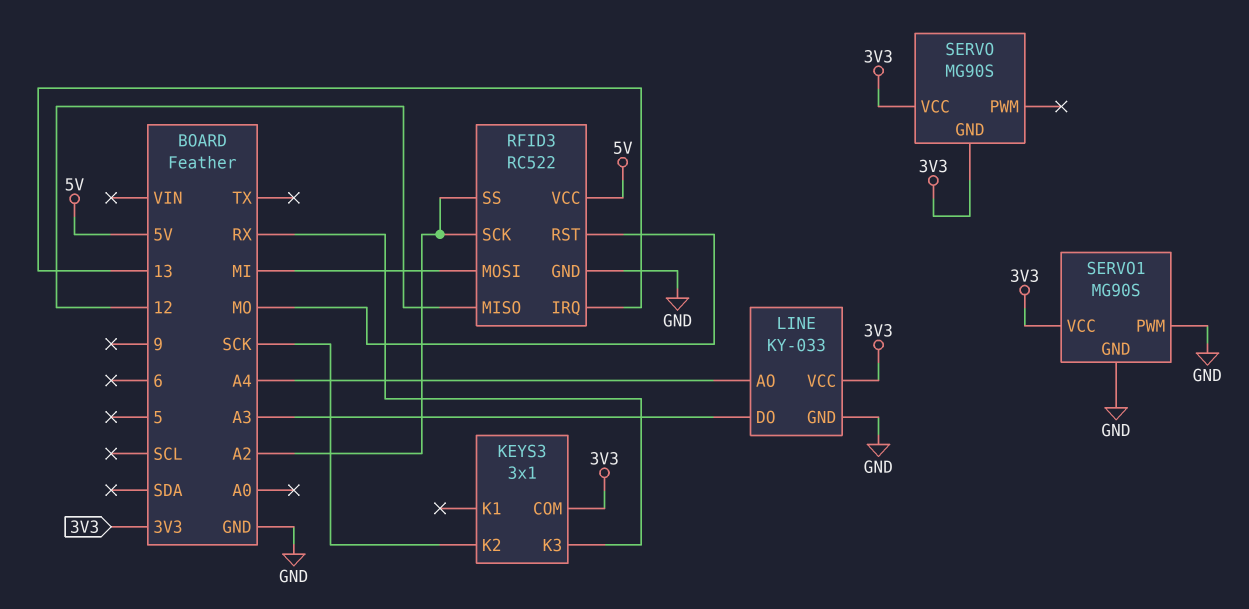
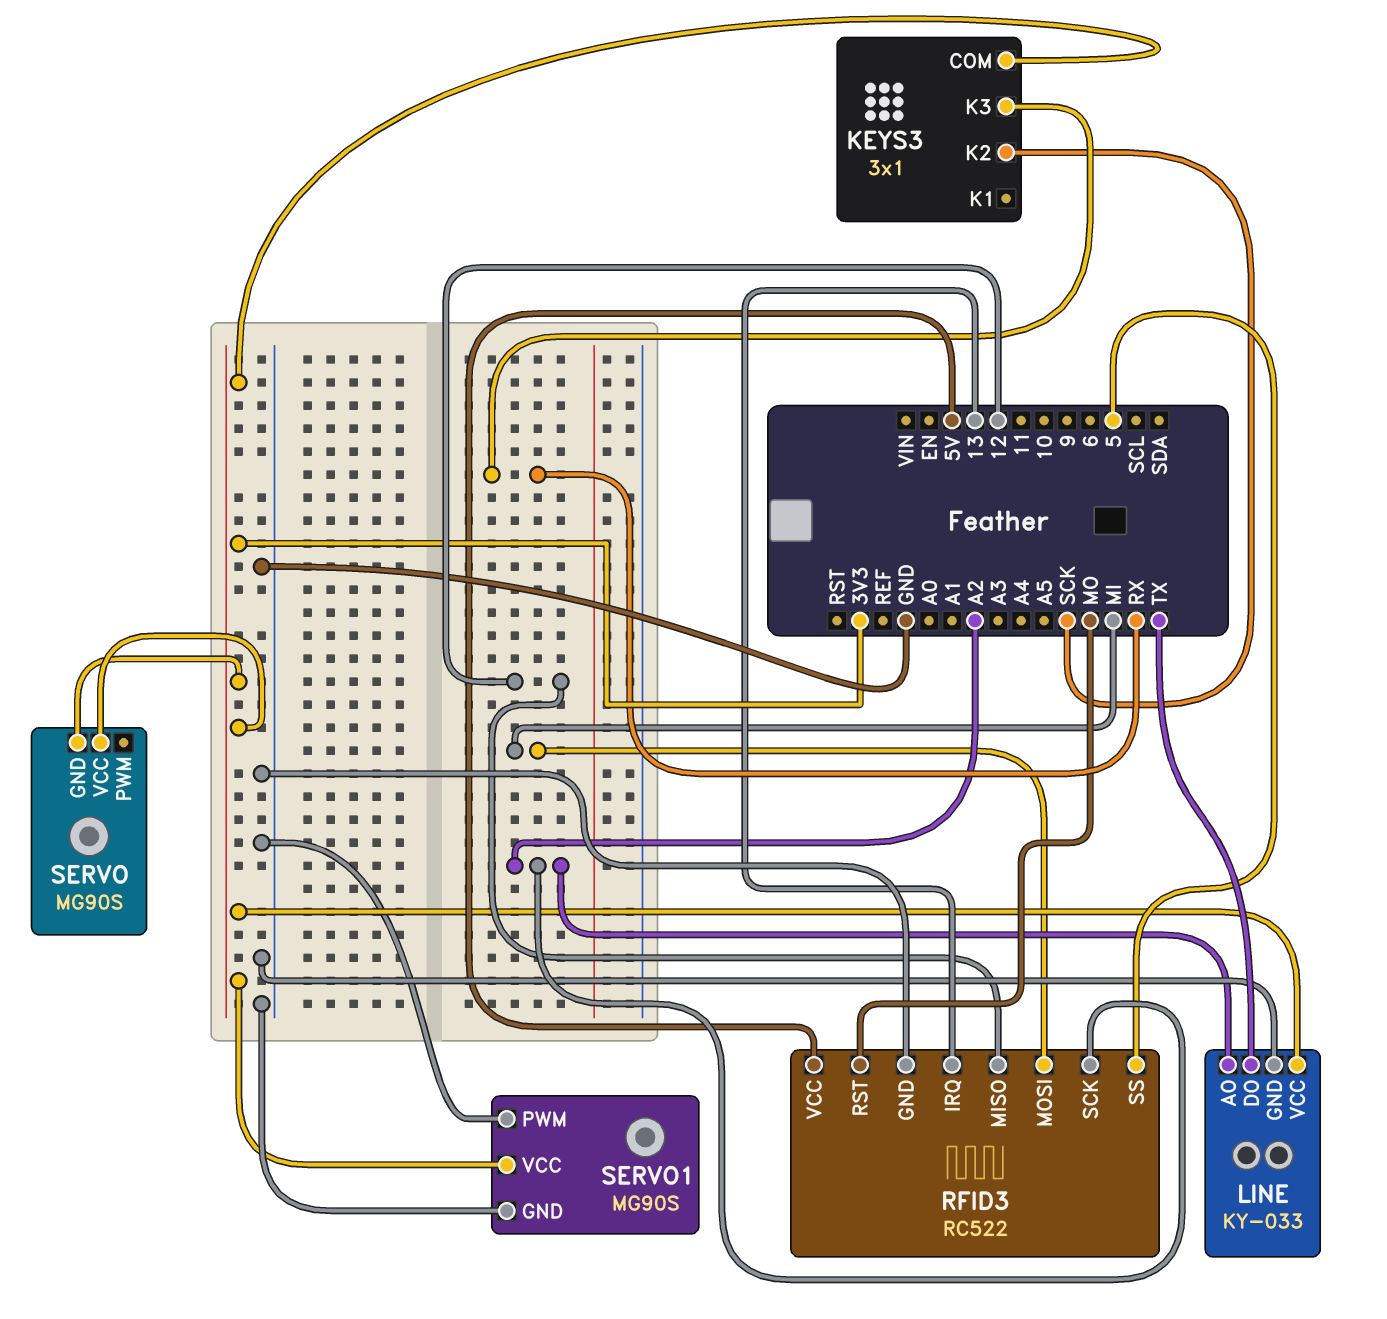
LINE pin AO: A4 -> A2
LINE pin DO: A3 -> TX
RFID3 pin SS: A2 -> 5

